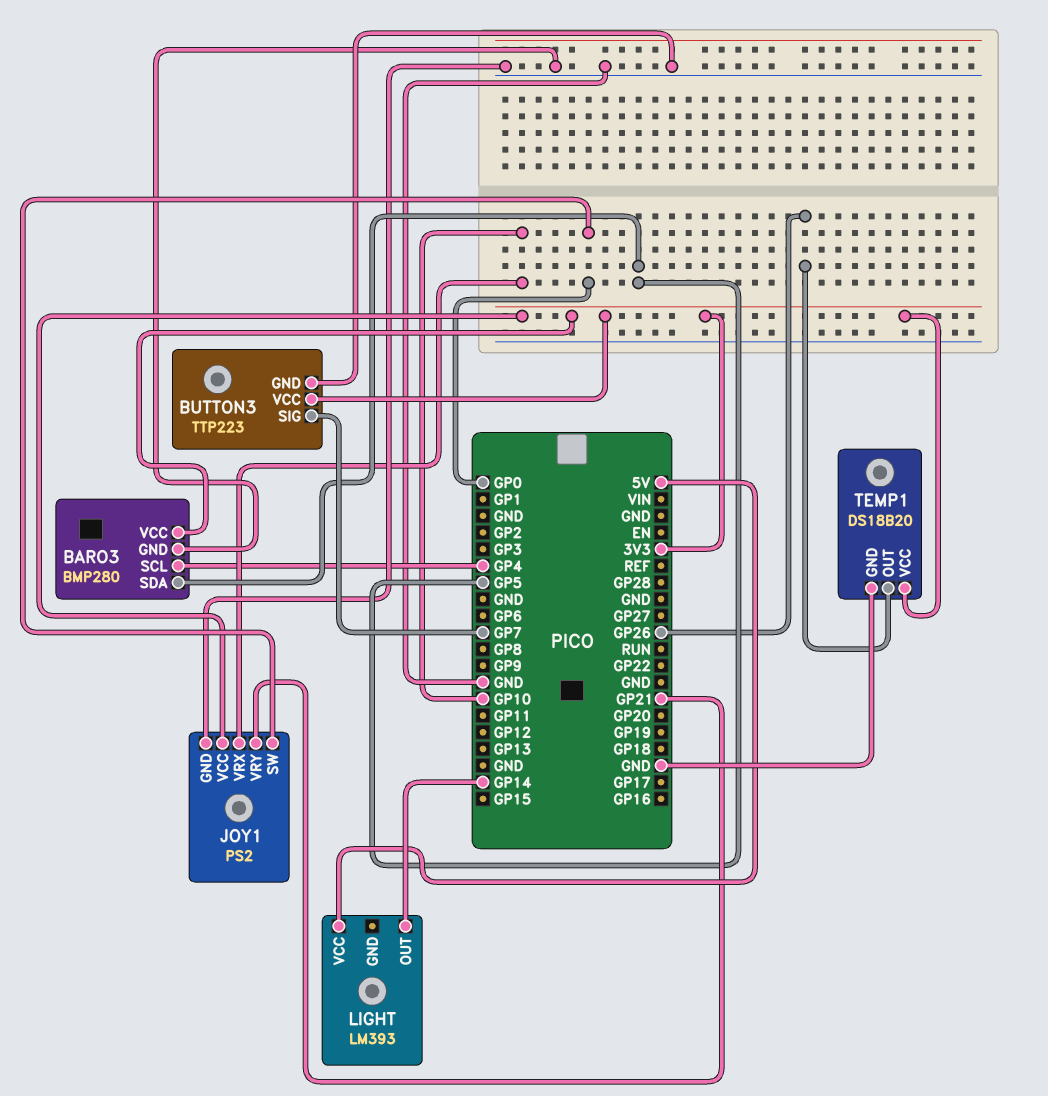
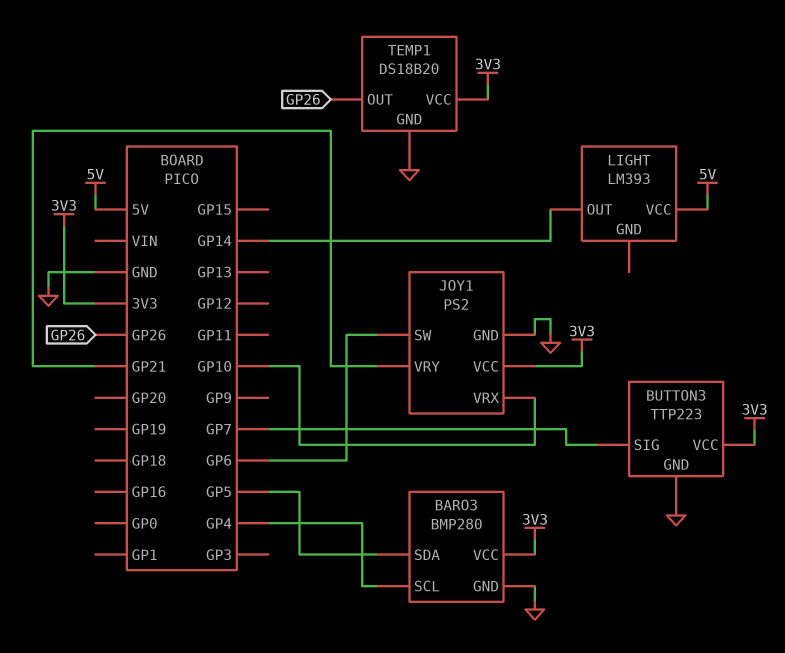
JOY1 pin SW: GP0 -> GP6

